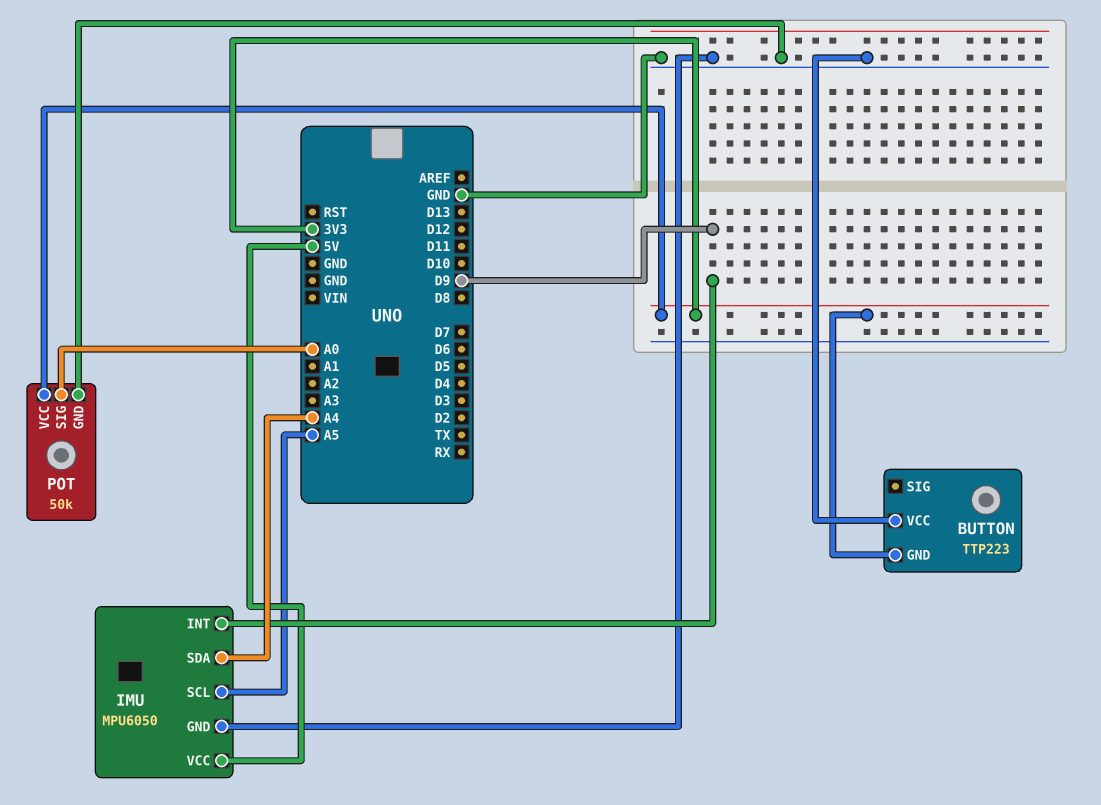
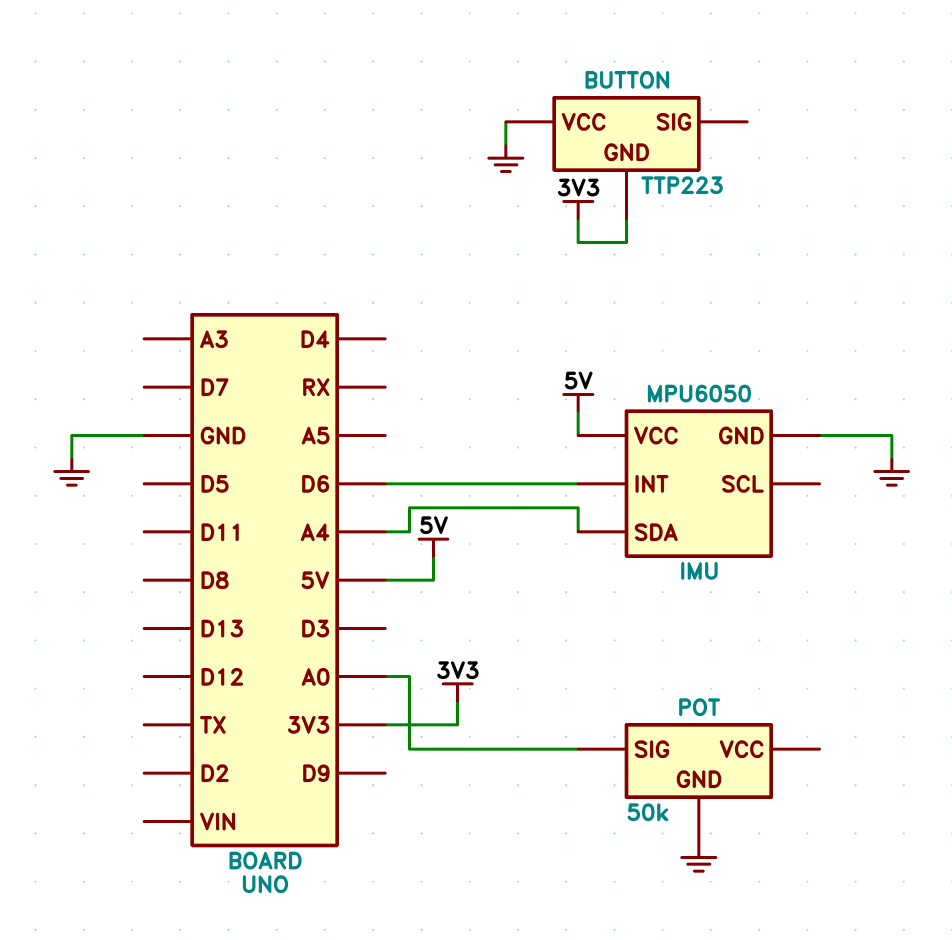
IMU pin INT: D9 -> D6
IMU pin SCL: A5 -> none
POT pin VCC: 3V3 -> none

